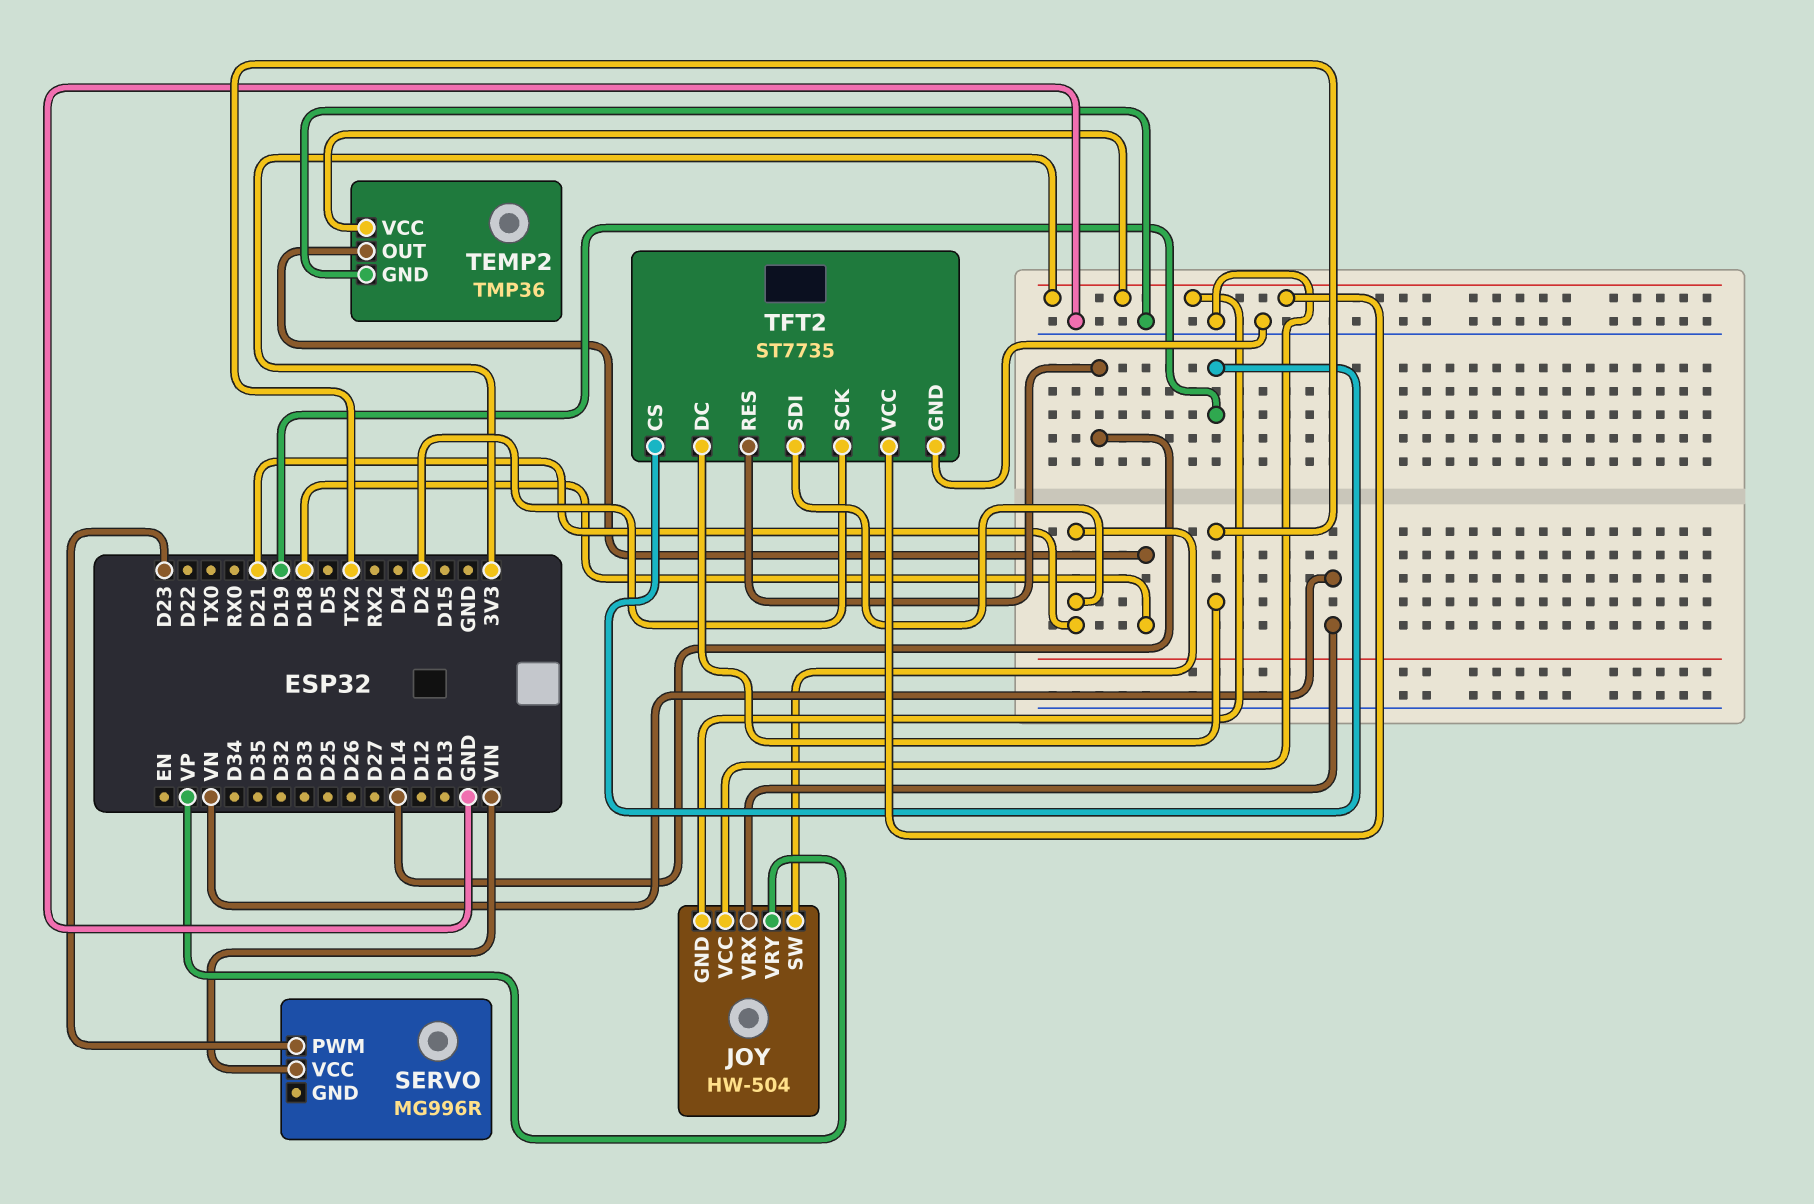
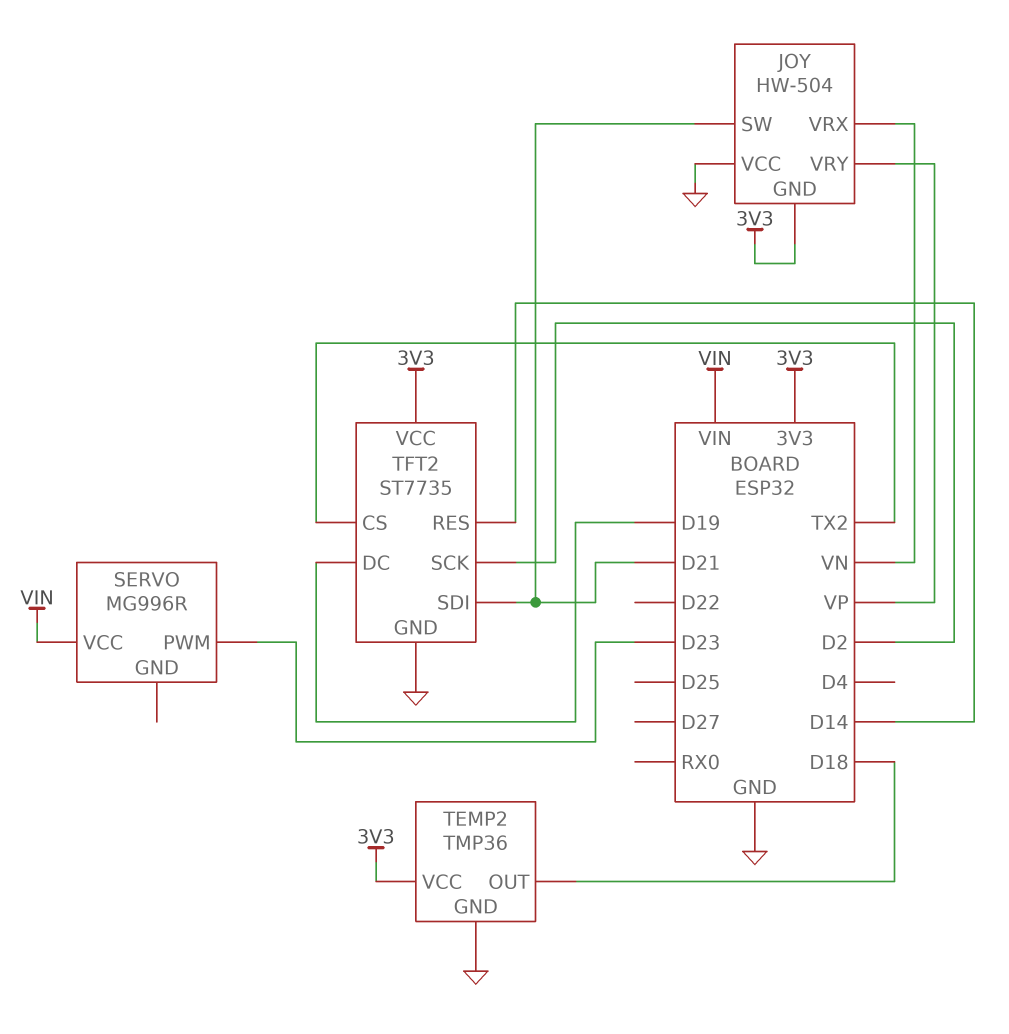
TFT2 pin CS: D19 -> TX2
TFT2 pin DC: TX2 -> D19

